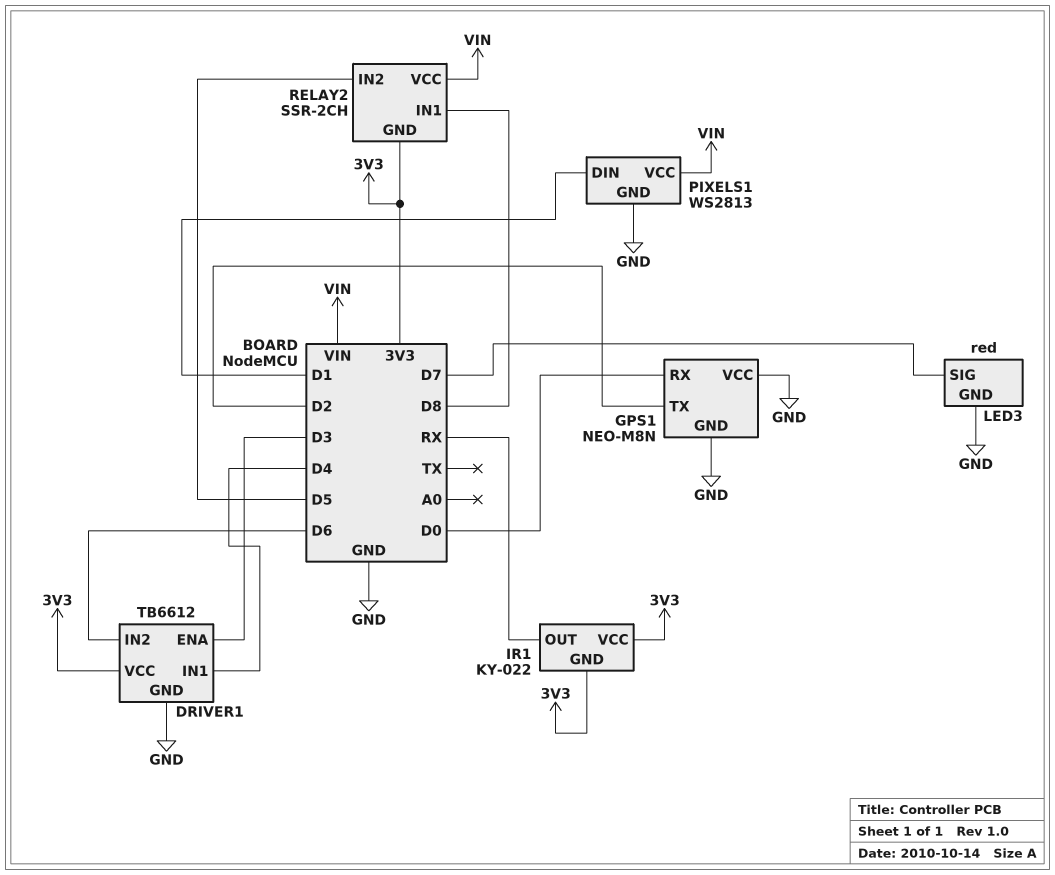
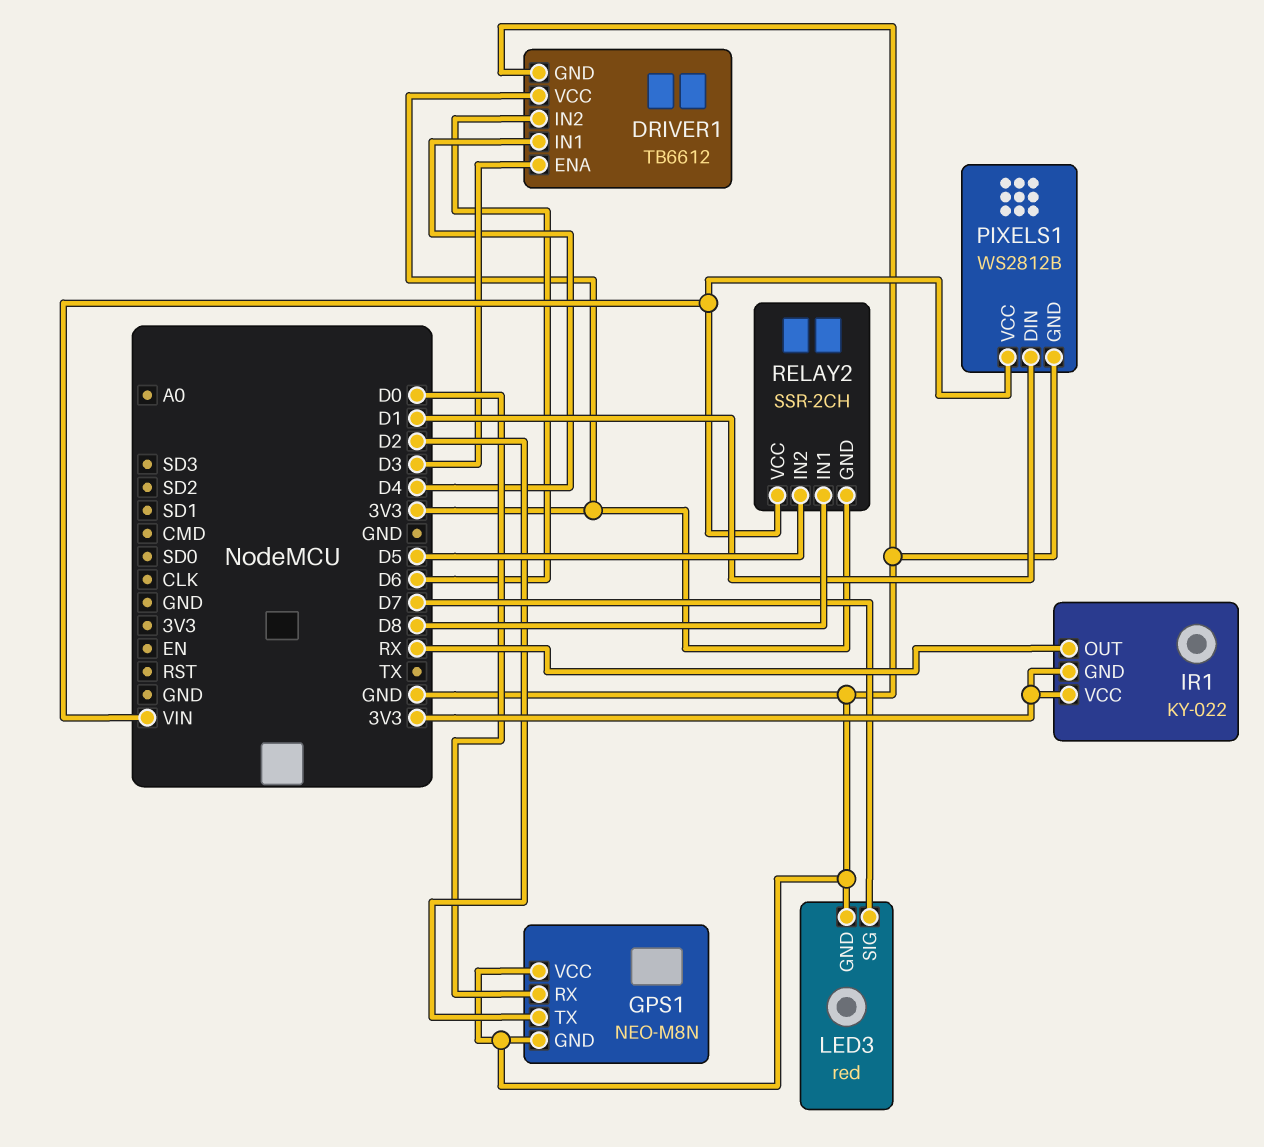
PIXELS1: WS2813 -> WS2812B

